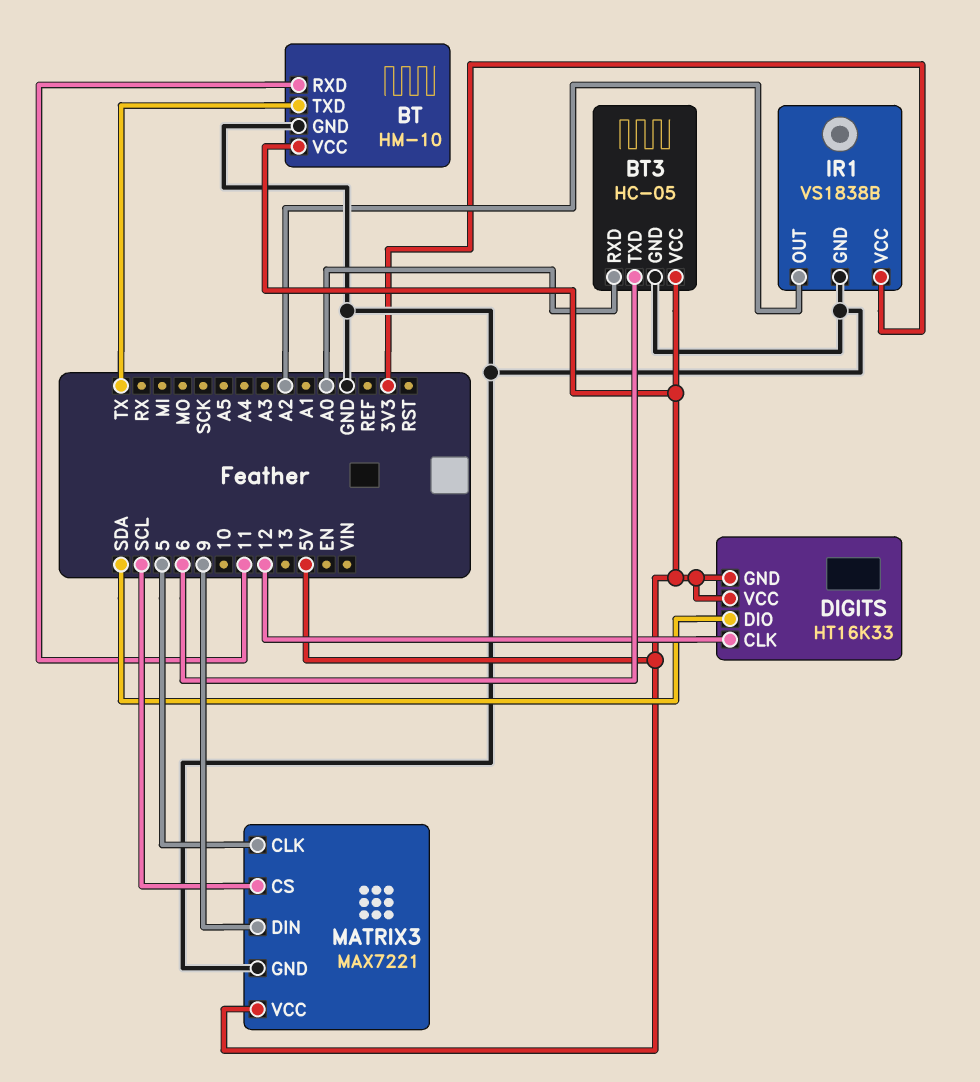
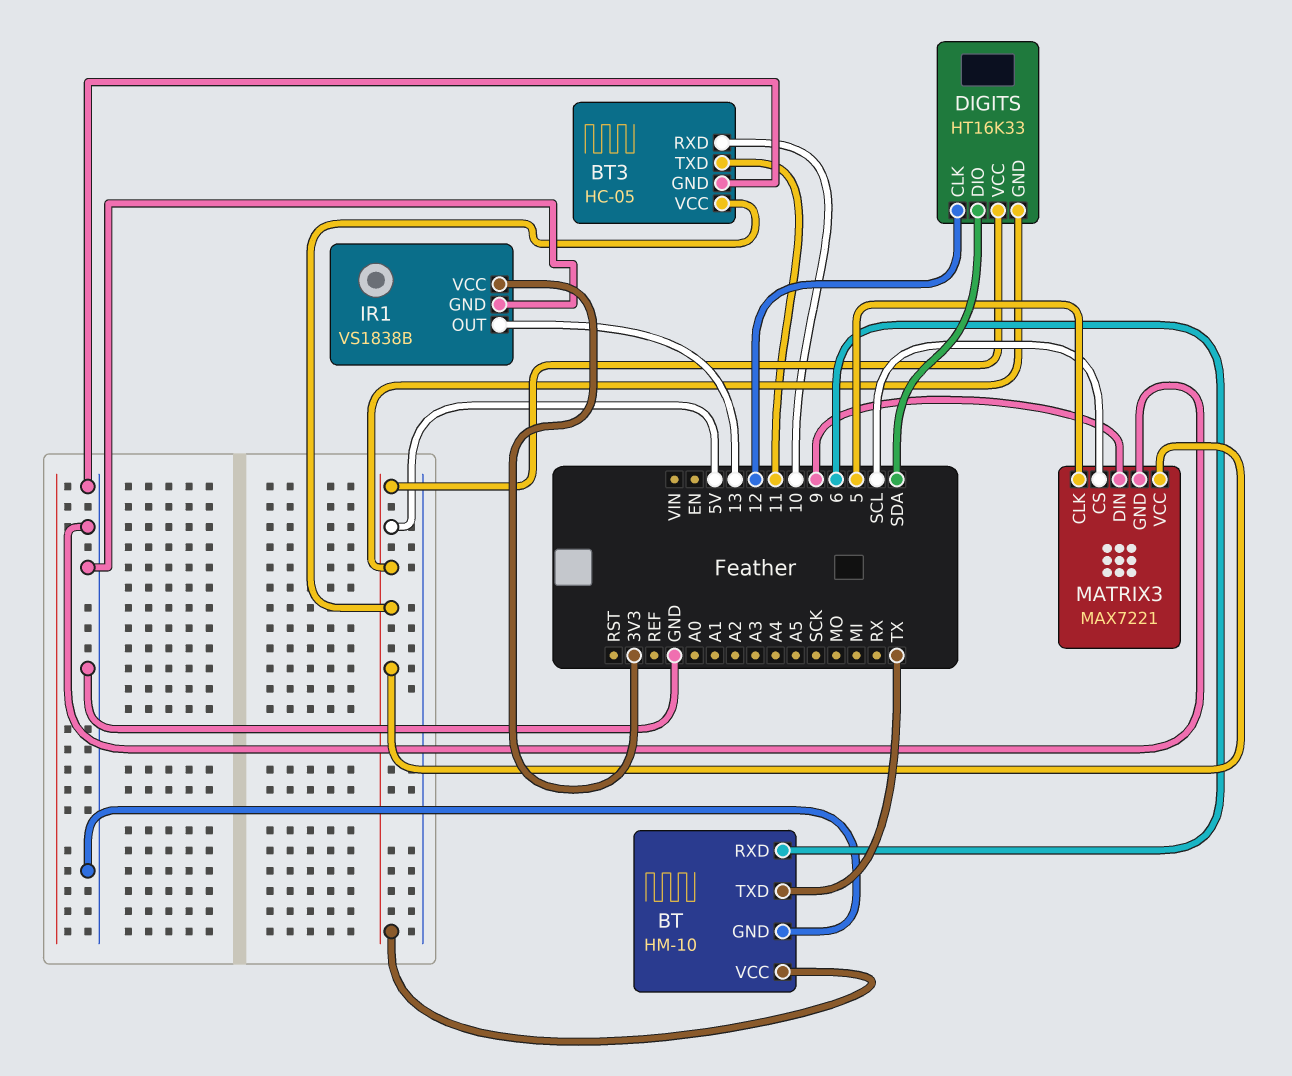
BT pin RXD: 11 -> 6
BT3 pin RXD: A0 -> 10
BT3 pin TXD: 6 -> 11
IR1 pin OUT: A2 -> 13

